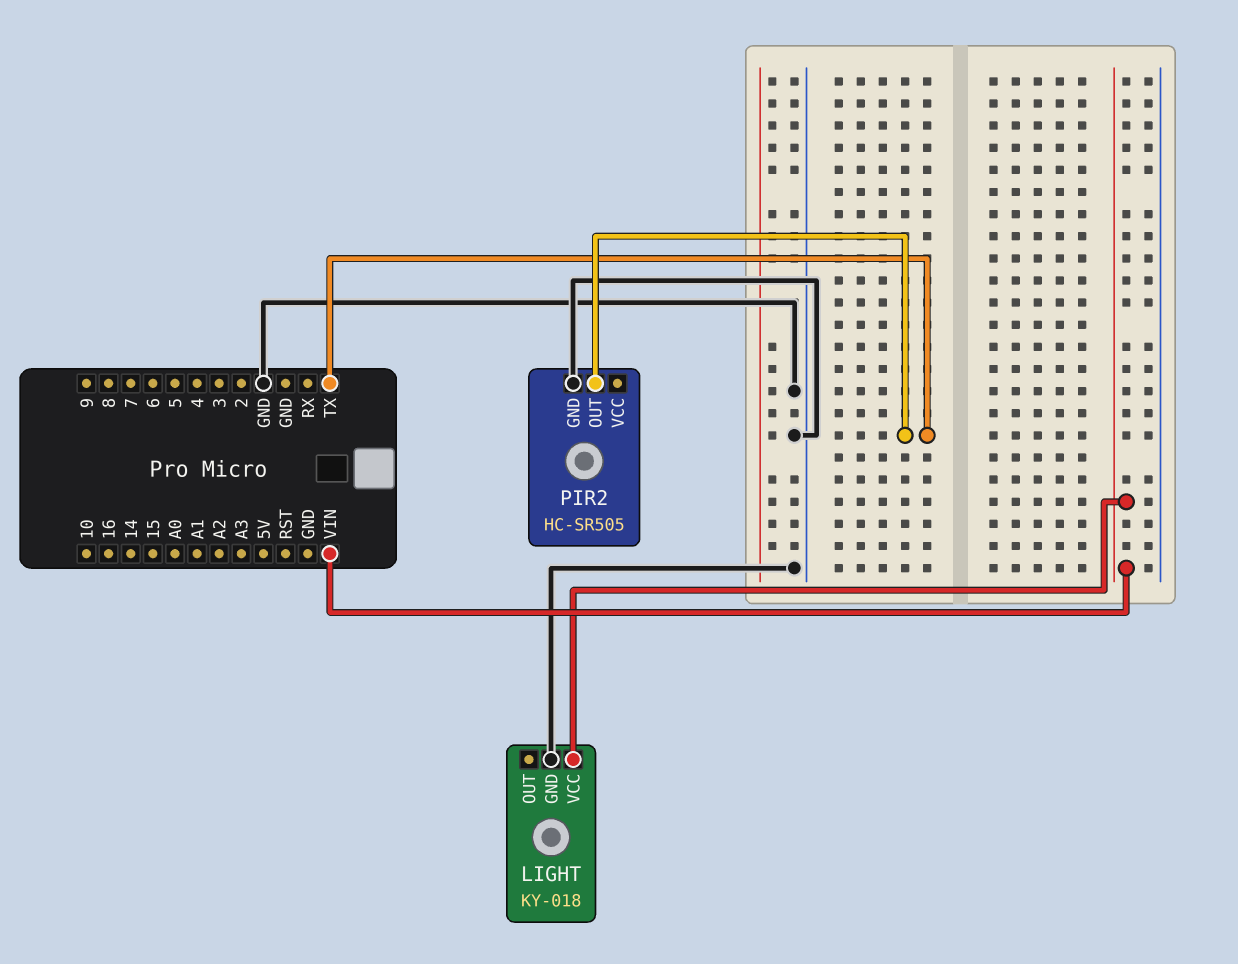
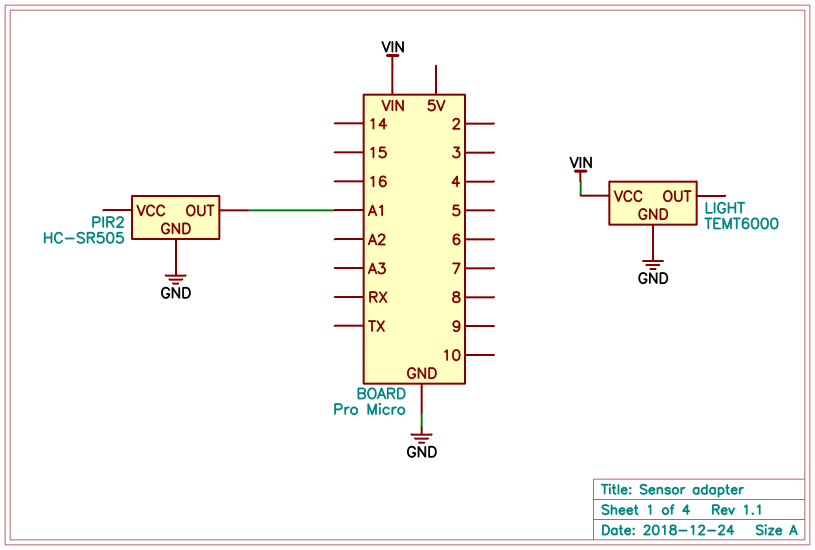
LIGHT: KY-018 -> TEMT6000
PIR2 pin OUT: TX -> A1

